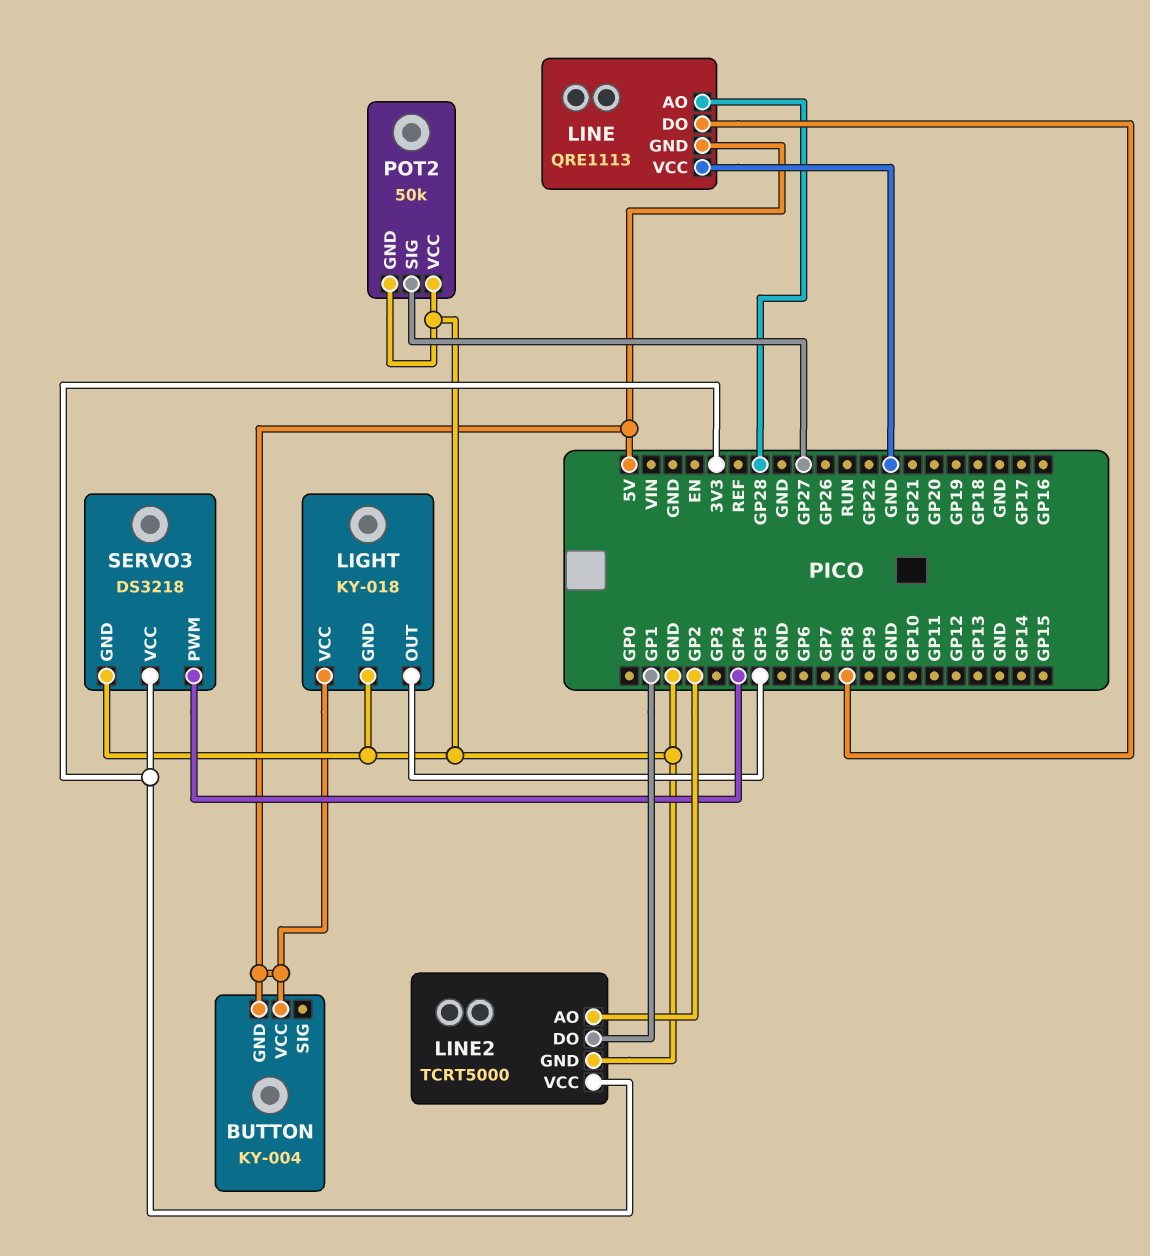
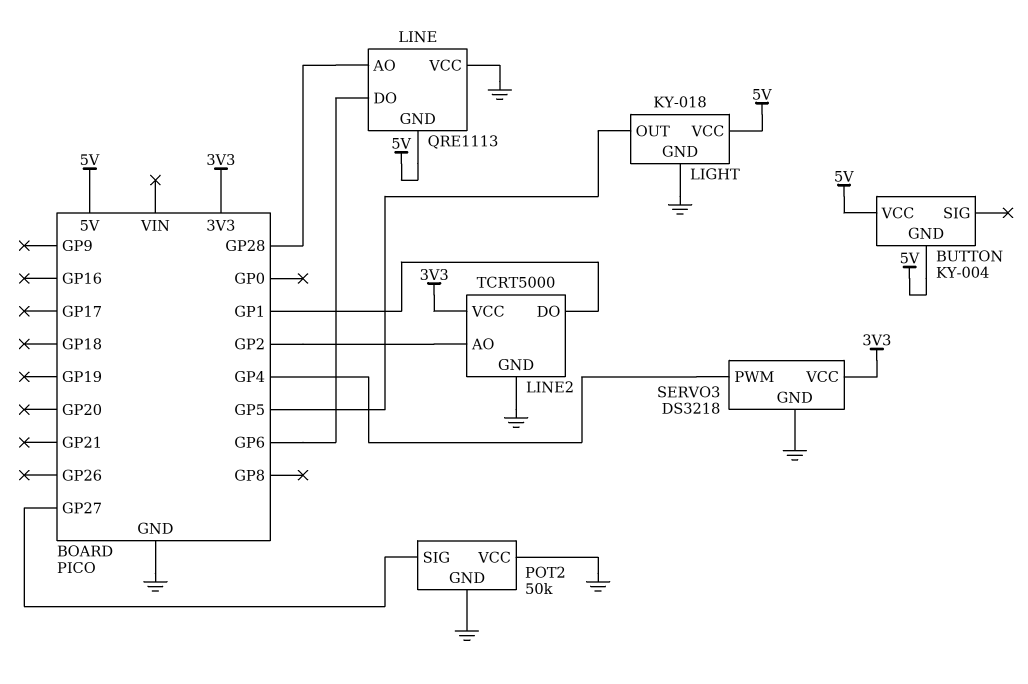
LINE pin DO: GP8 -> GP6

